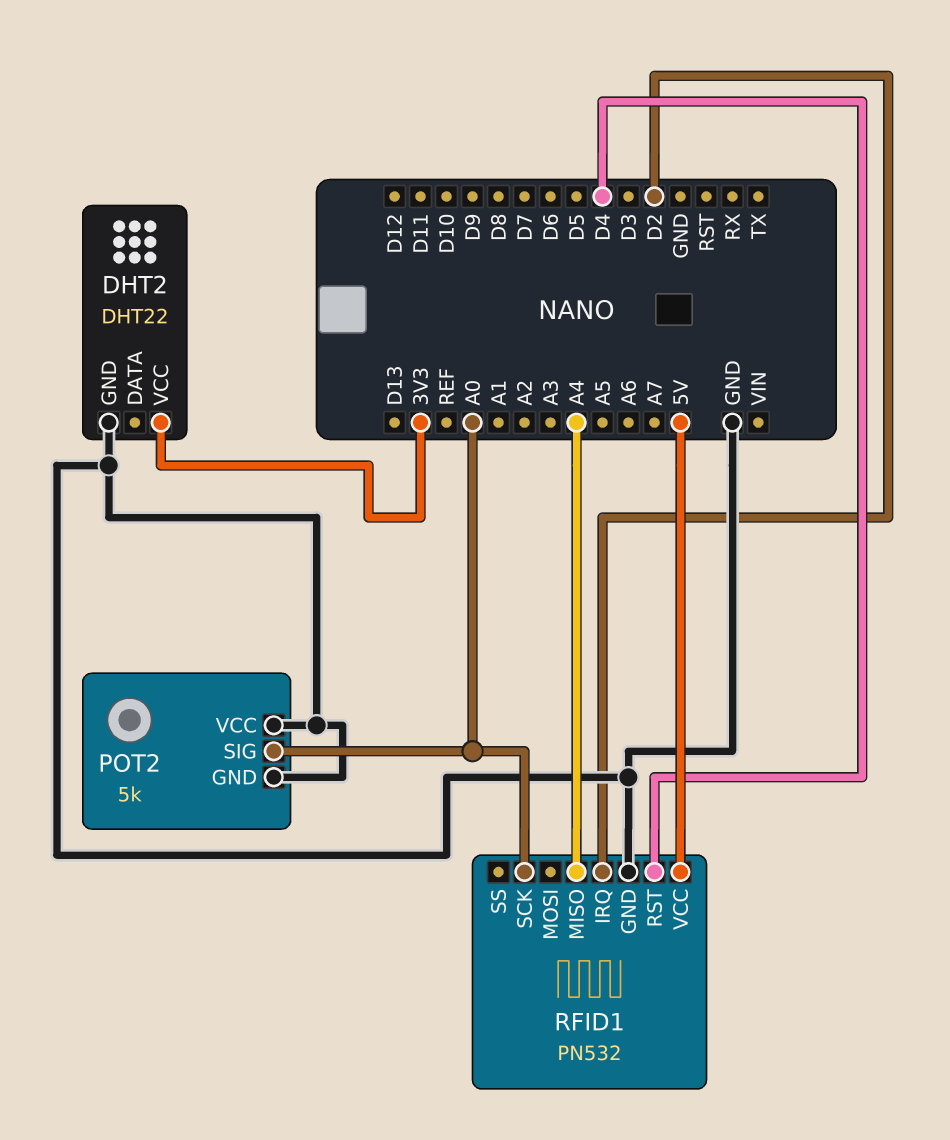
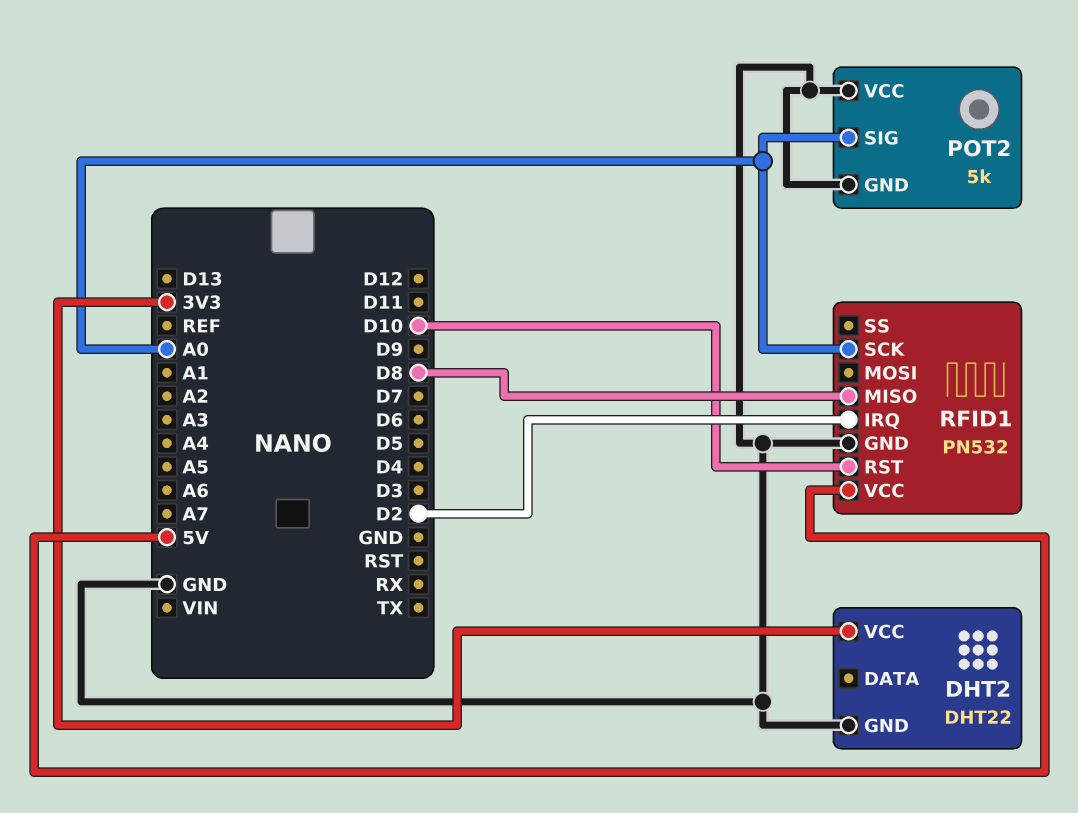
RFID1 pin MISO: A4 -> D8
RFID1 pin RST: D4 -> D10

